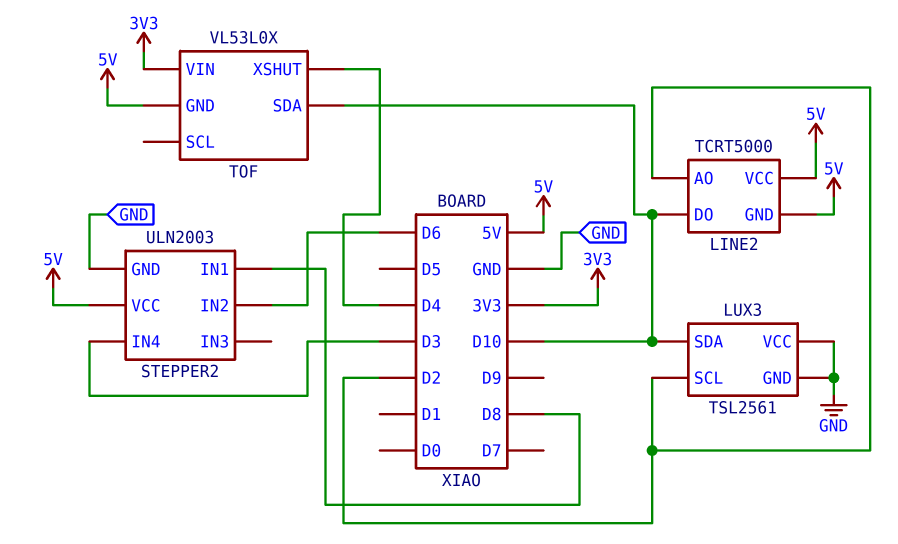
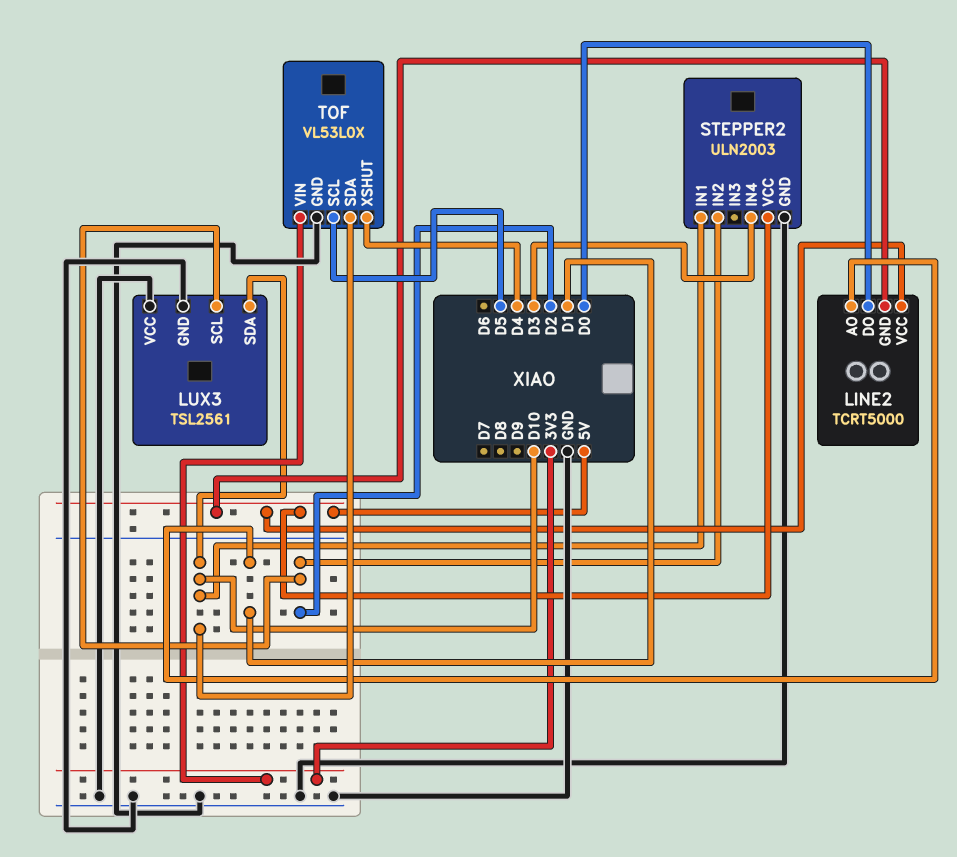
LINE2 pin AO: D2 -> D1
LINE2 pin DO: D10 -> D0
STEPPER2 pin IN1: D8 -> D10
STEPPER2 pin IN2: D6 -> D2
TOF pin GND: 5V -> GND
TOF pin SCL: none -> D5

